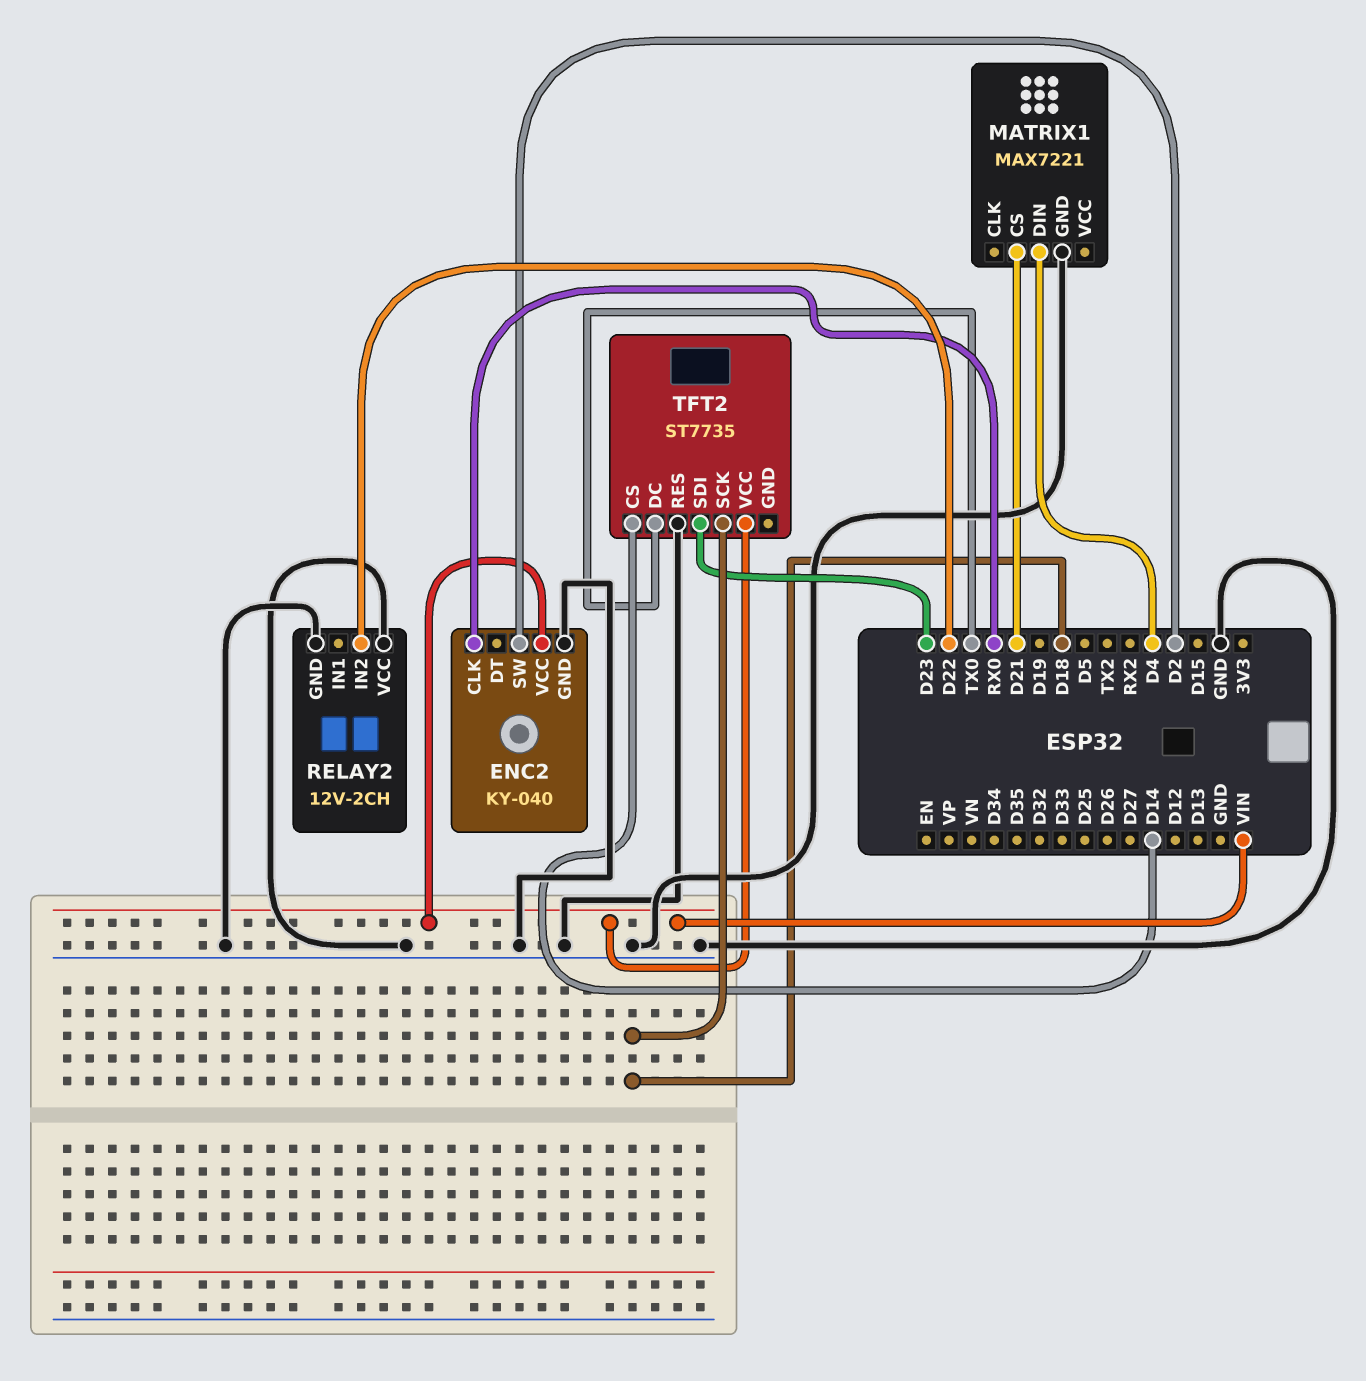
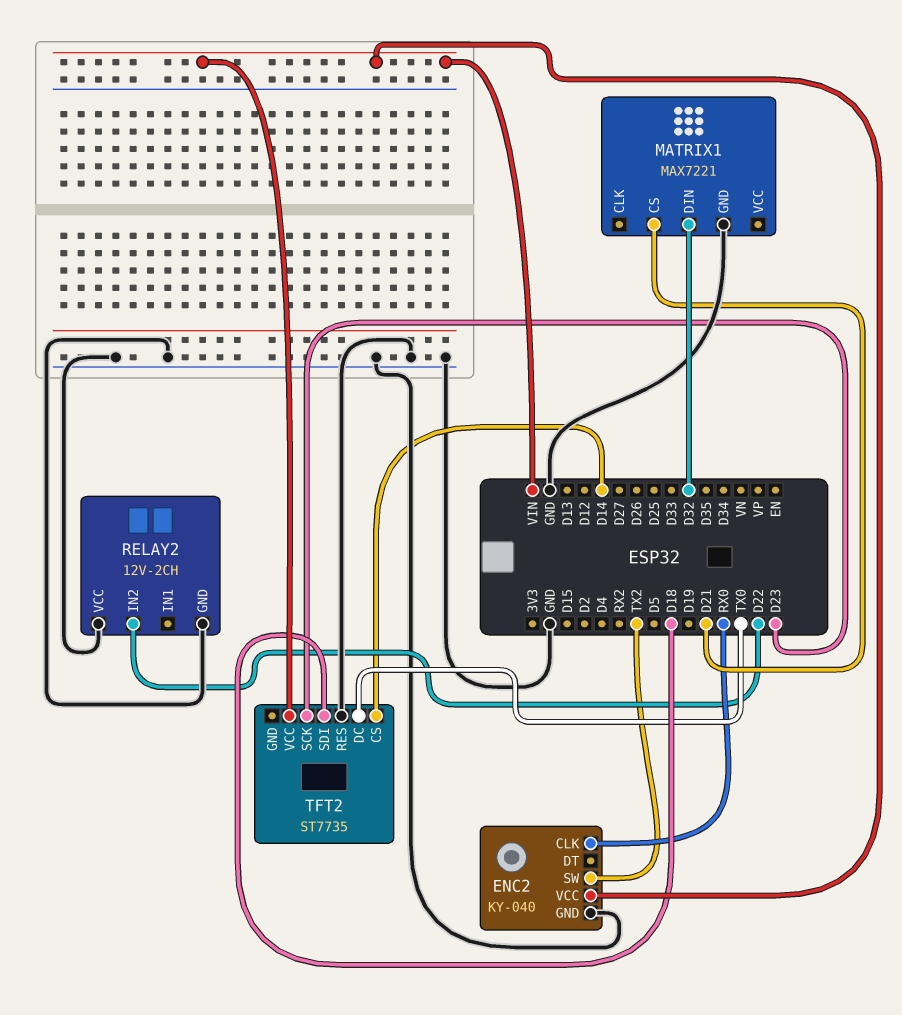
ENC2 pin SW: D2 -> TX2
MATRIX1 pin DIN: D4 -> D32
TFT2 pin SCK: D18 -> D23
TFT2 pin SDI: D23 -> D18

